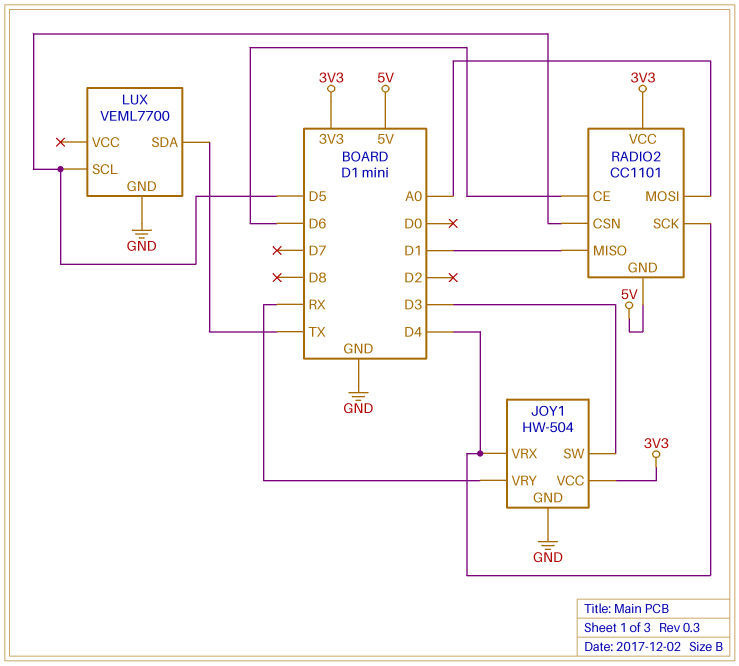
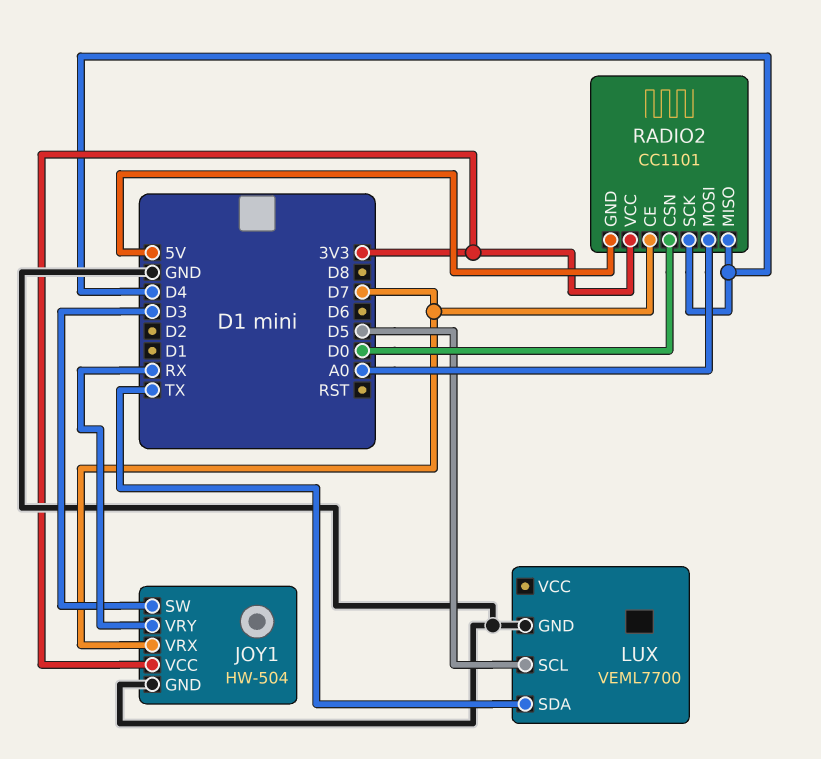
JOY1 pin VRX: D4 -> D7
RADIO2 pin CE: D6 -> D7
RADIO2 pin CSN: D5 -> D0
RADIO2 pin MISO: D1 -> D4

